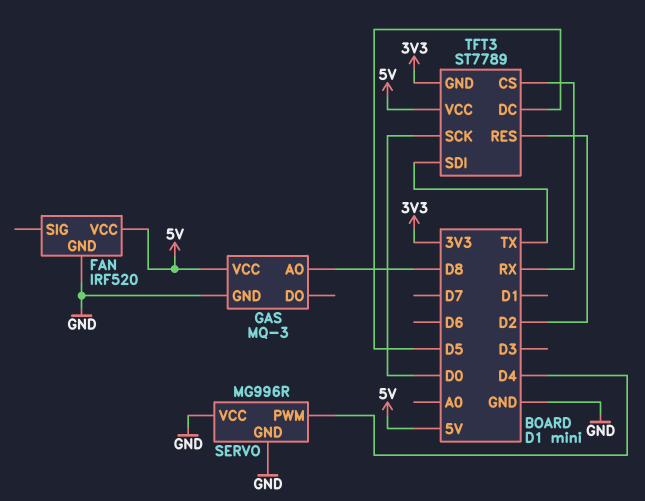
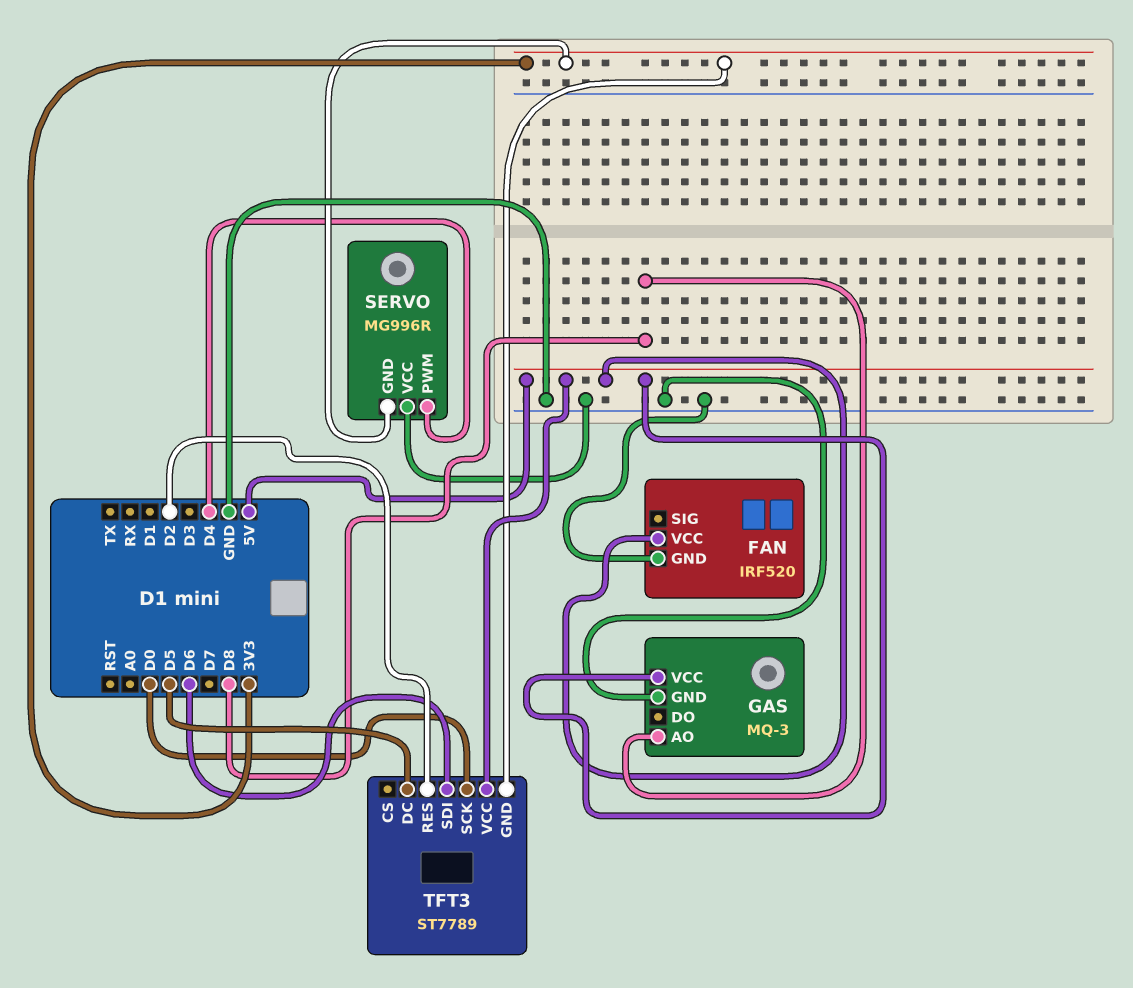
SERVO pin GND: GND -> 3V3
TFT3 pin CS: RX -> none
TFT3 pin SDI: TX -> D6

